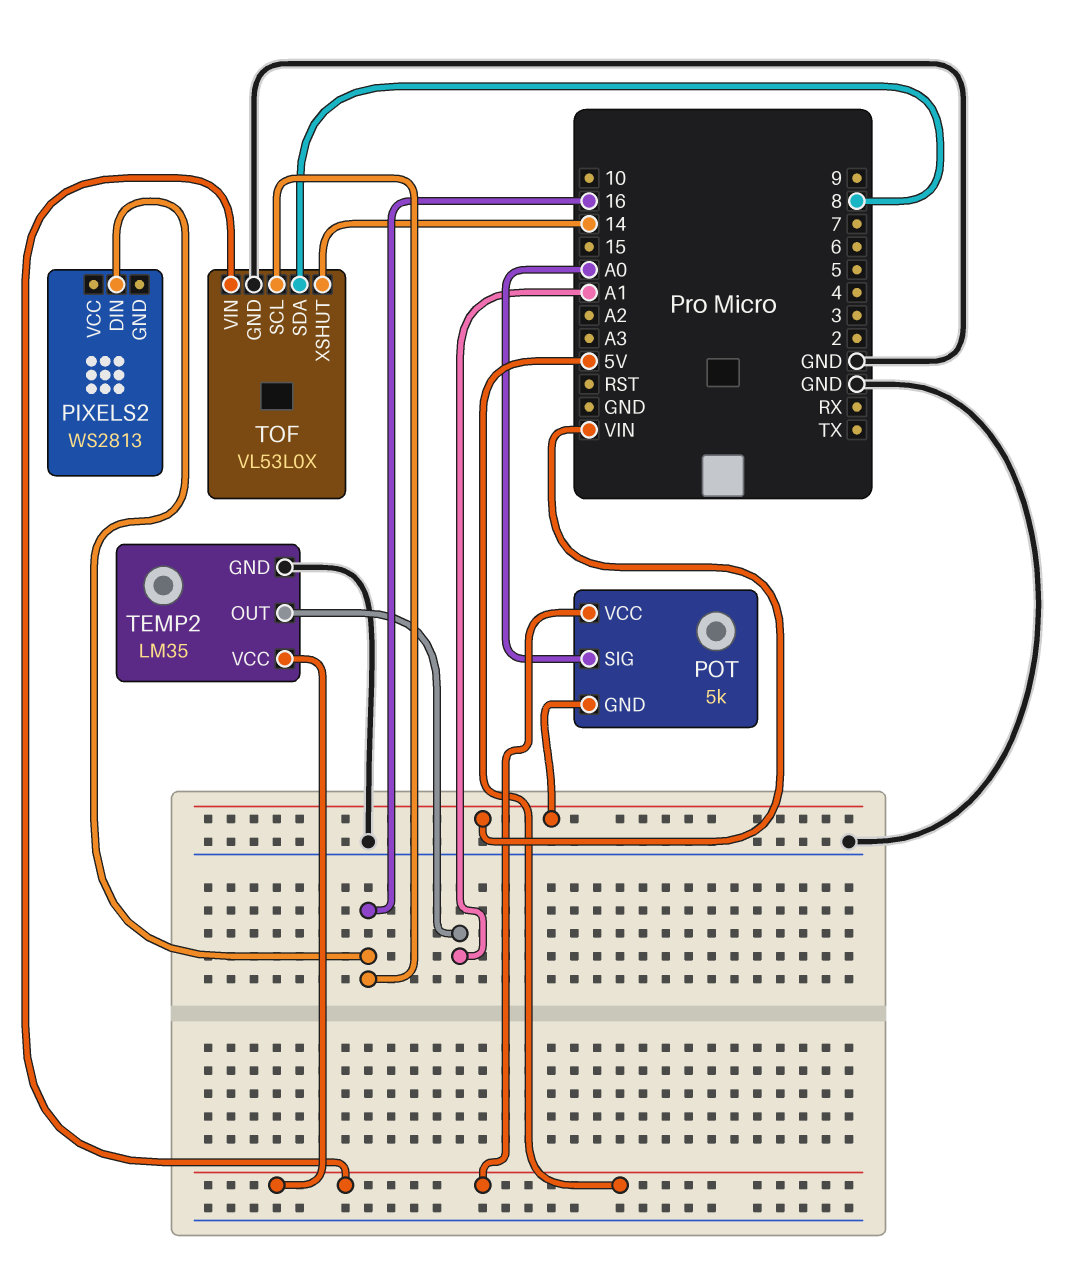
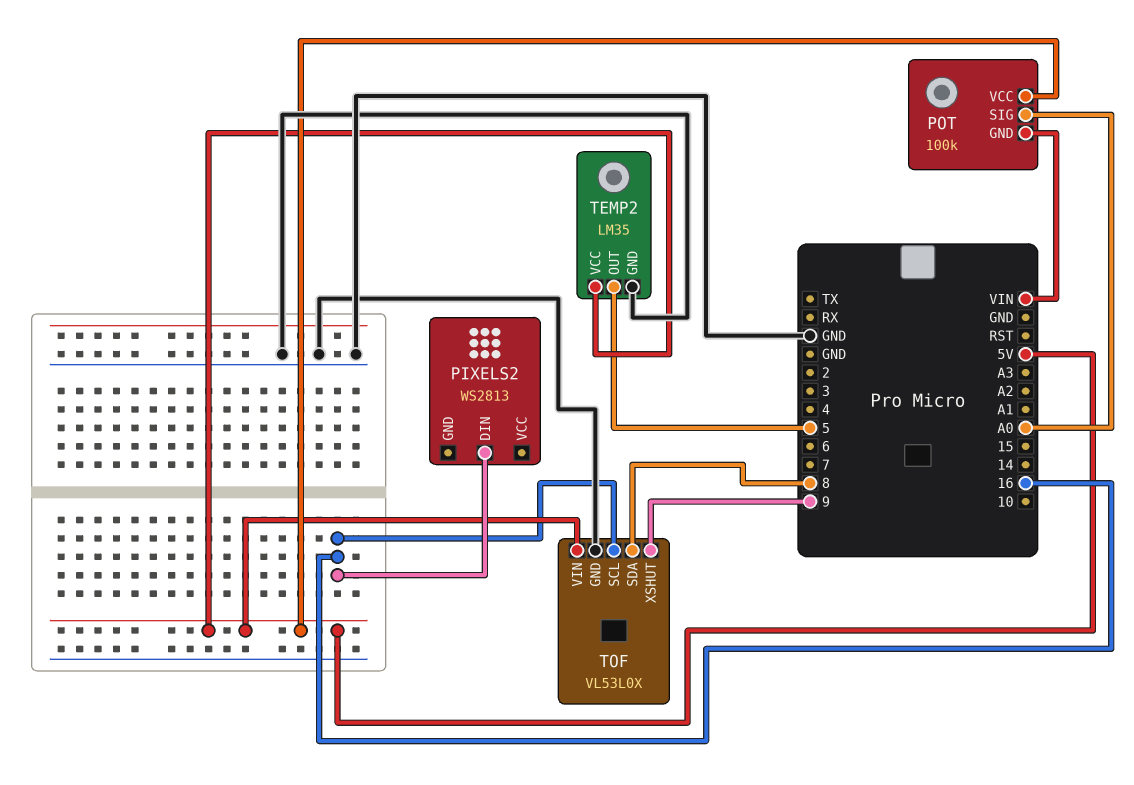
POT: 5k -> 100k
TEMP2 pin OUT: A1 -> 5
TOF pin XSHUT: 14 -> 9

